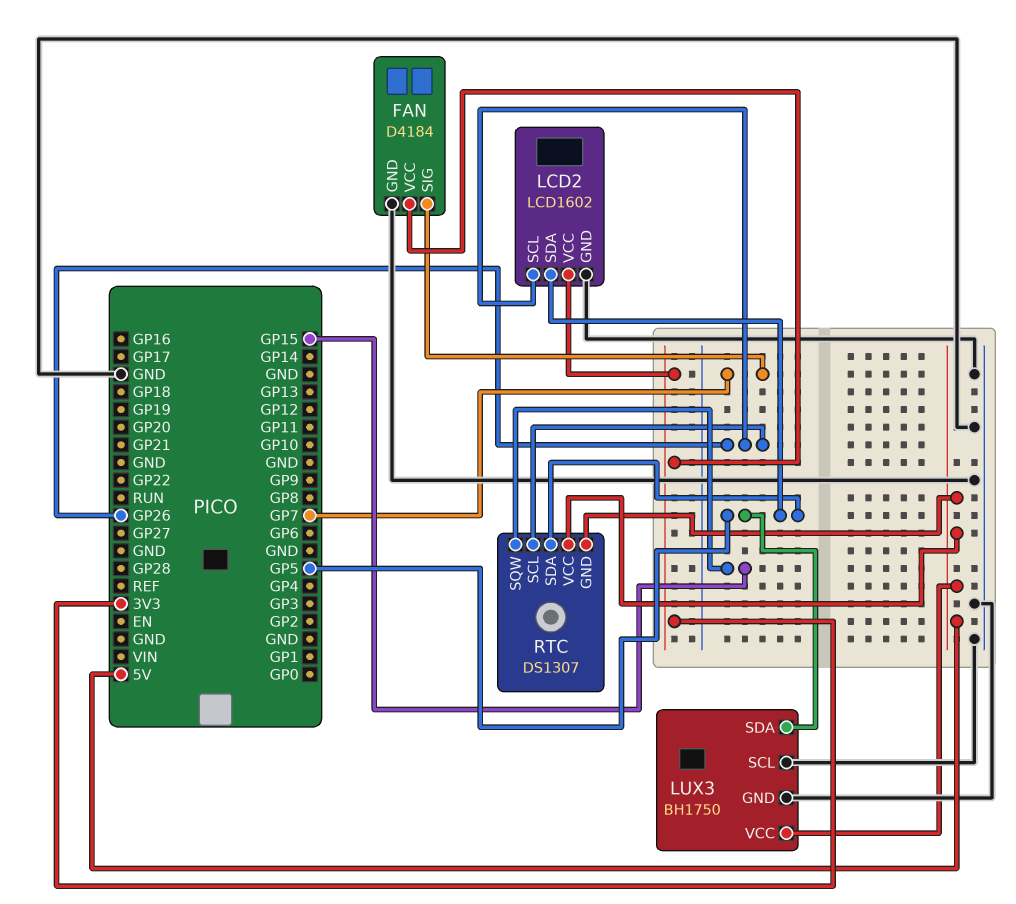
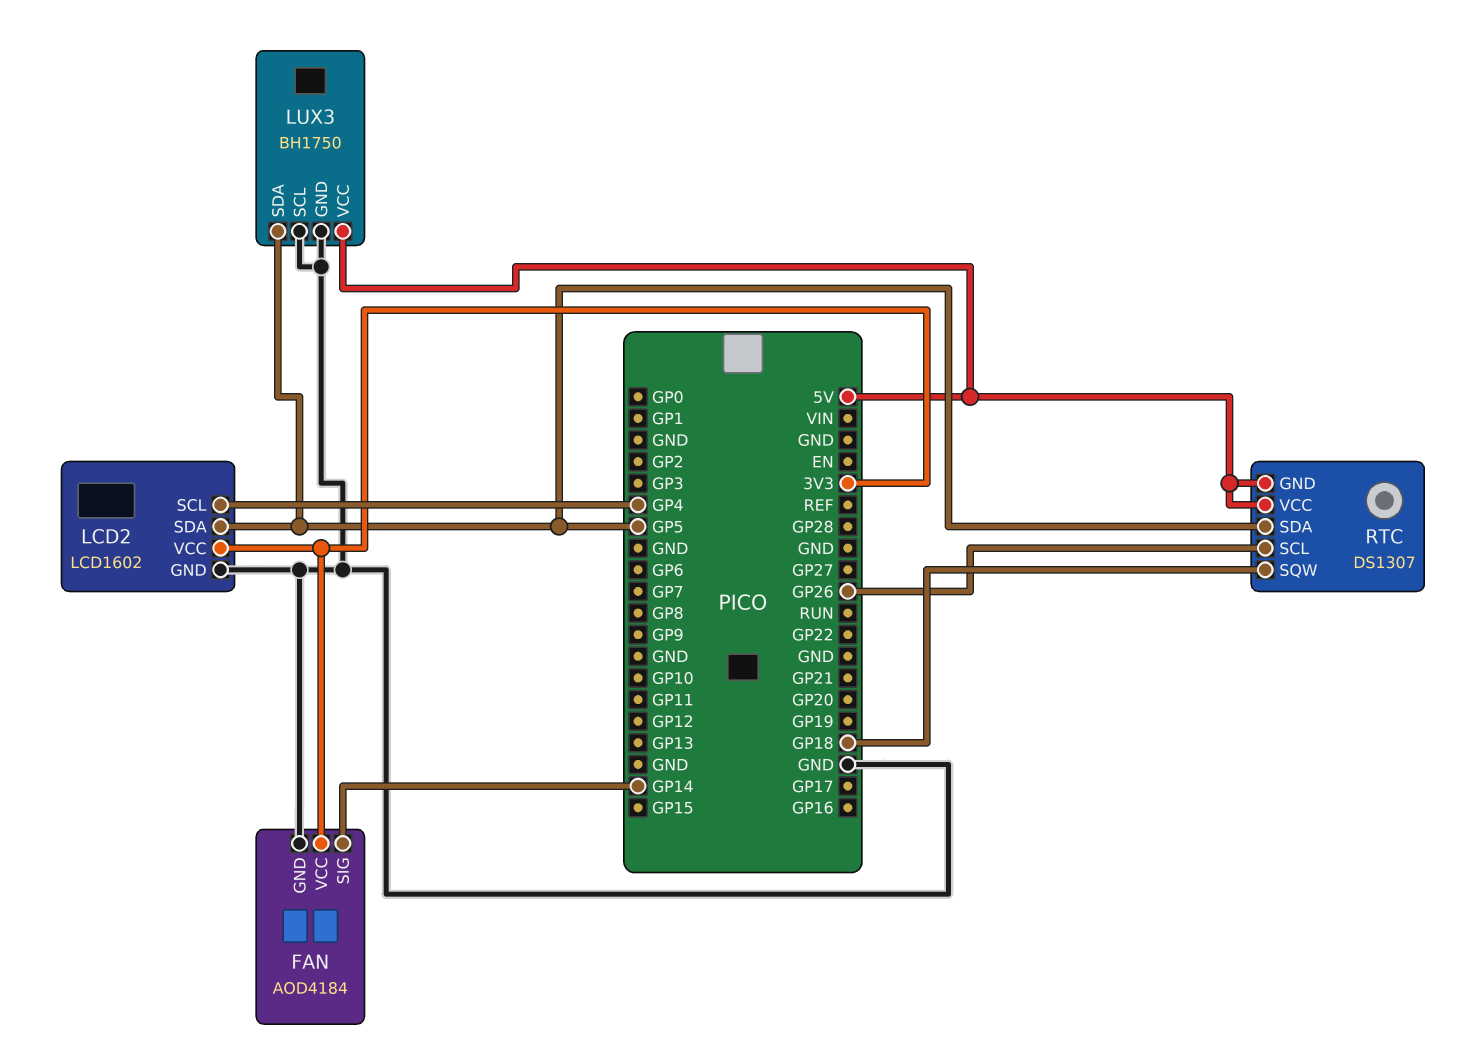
FAN: D4184 -> AOD4184
FAN pin SIG: GP7 -> GP14
LCD2 pin SCL: GP26 -> GP4
RTC pin SQW: GP15 -> GP18

